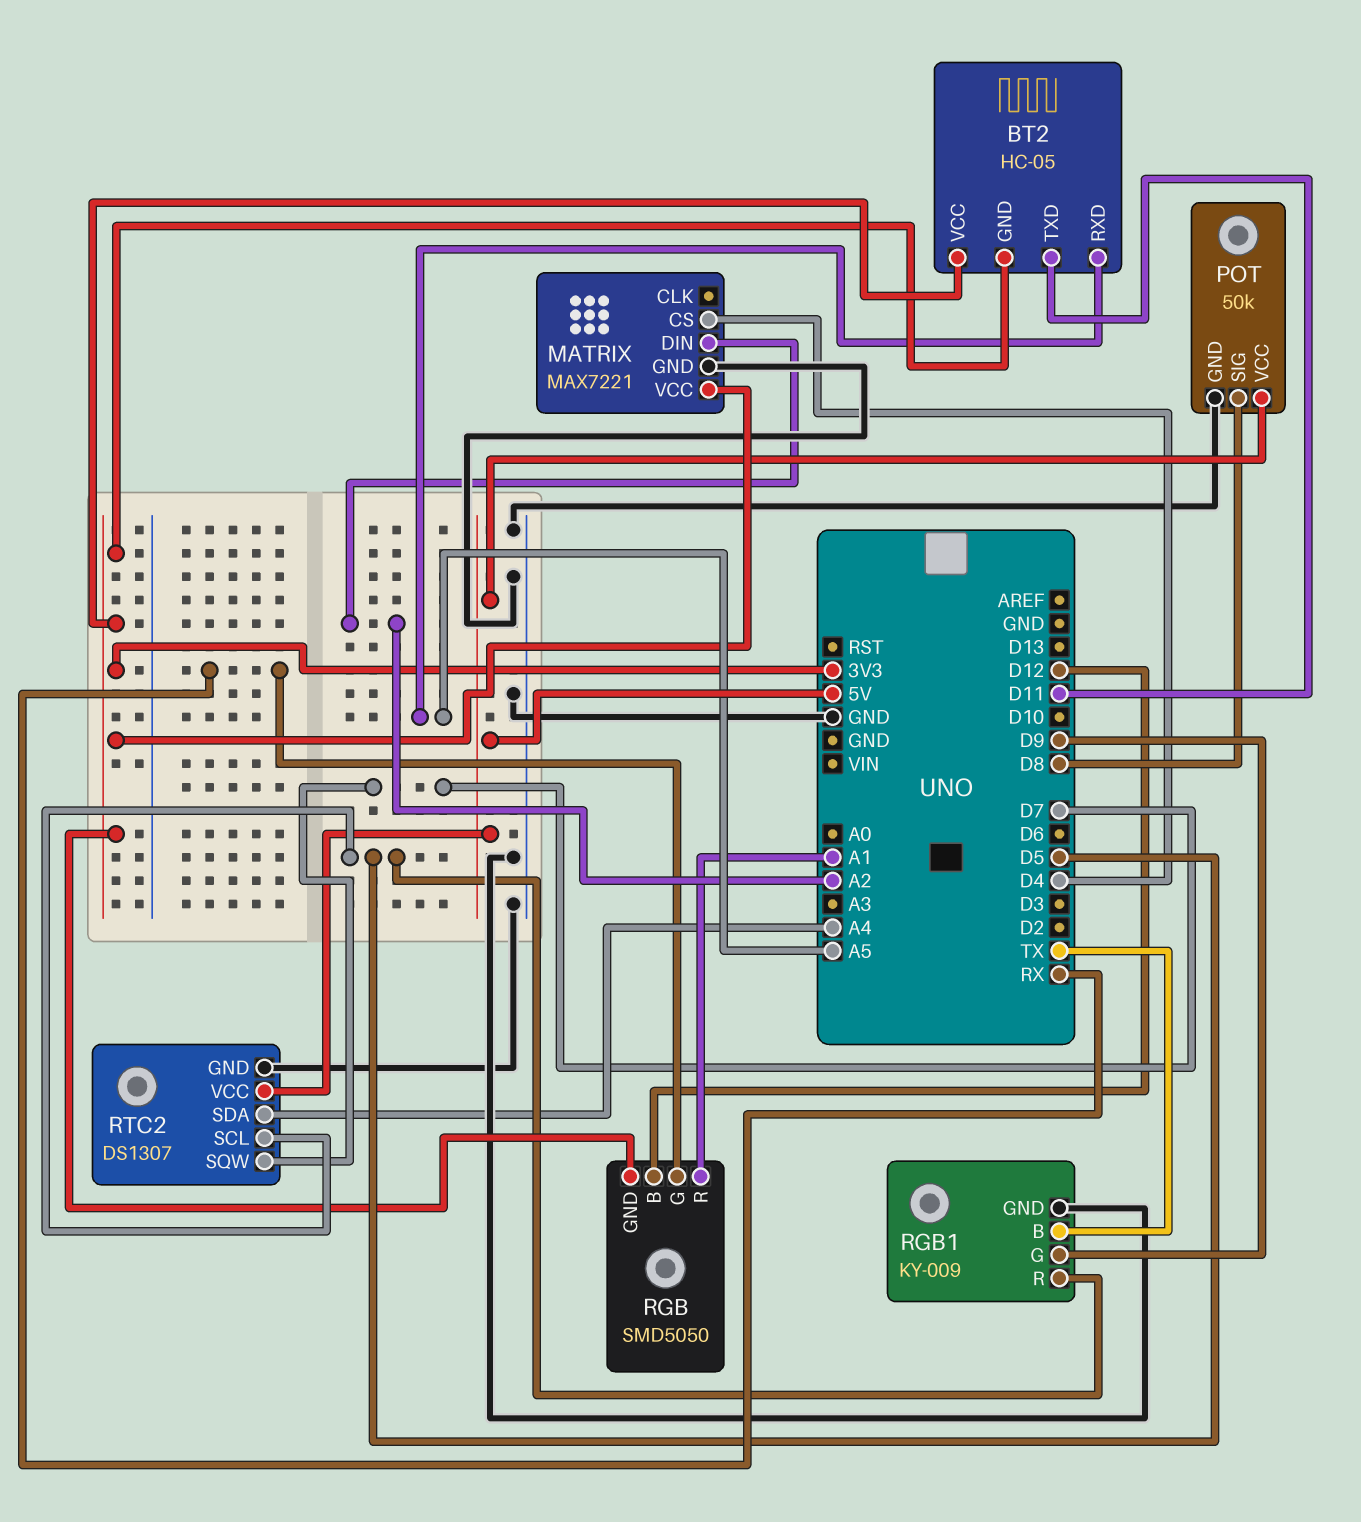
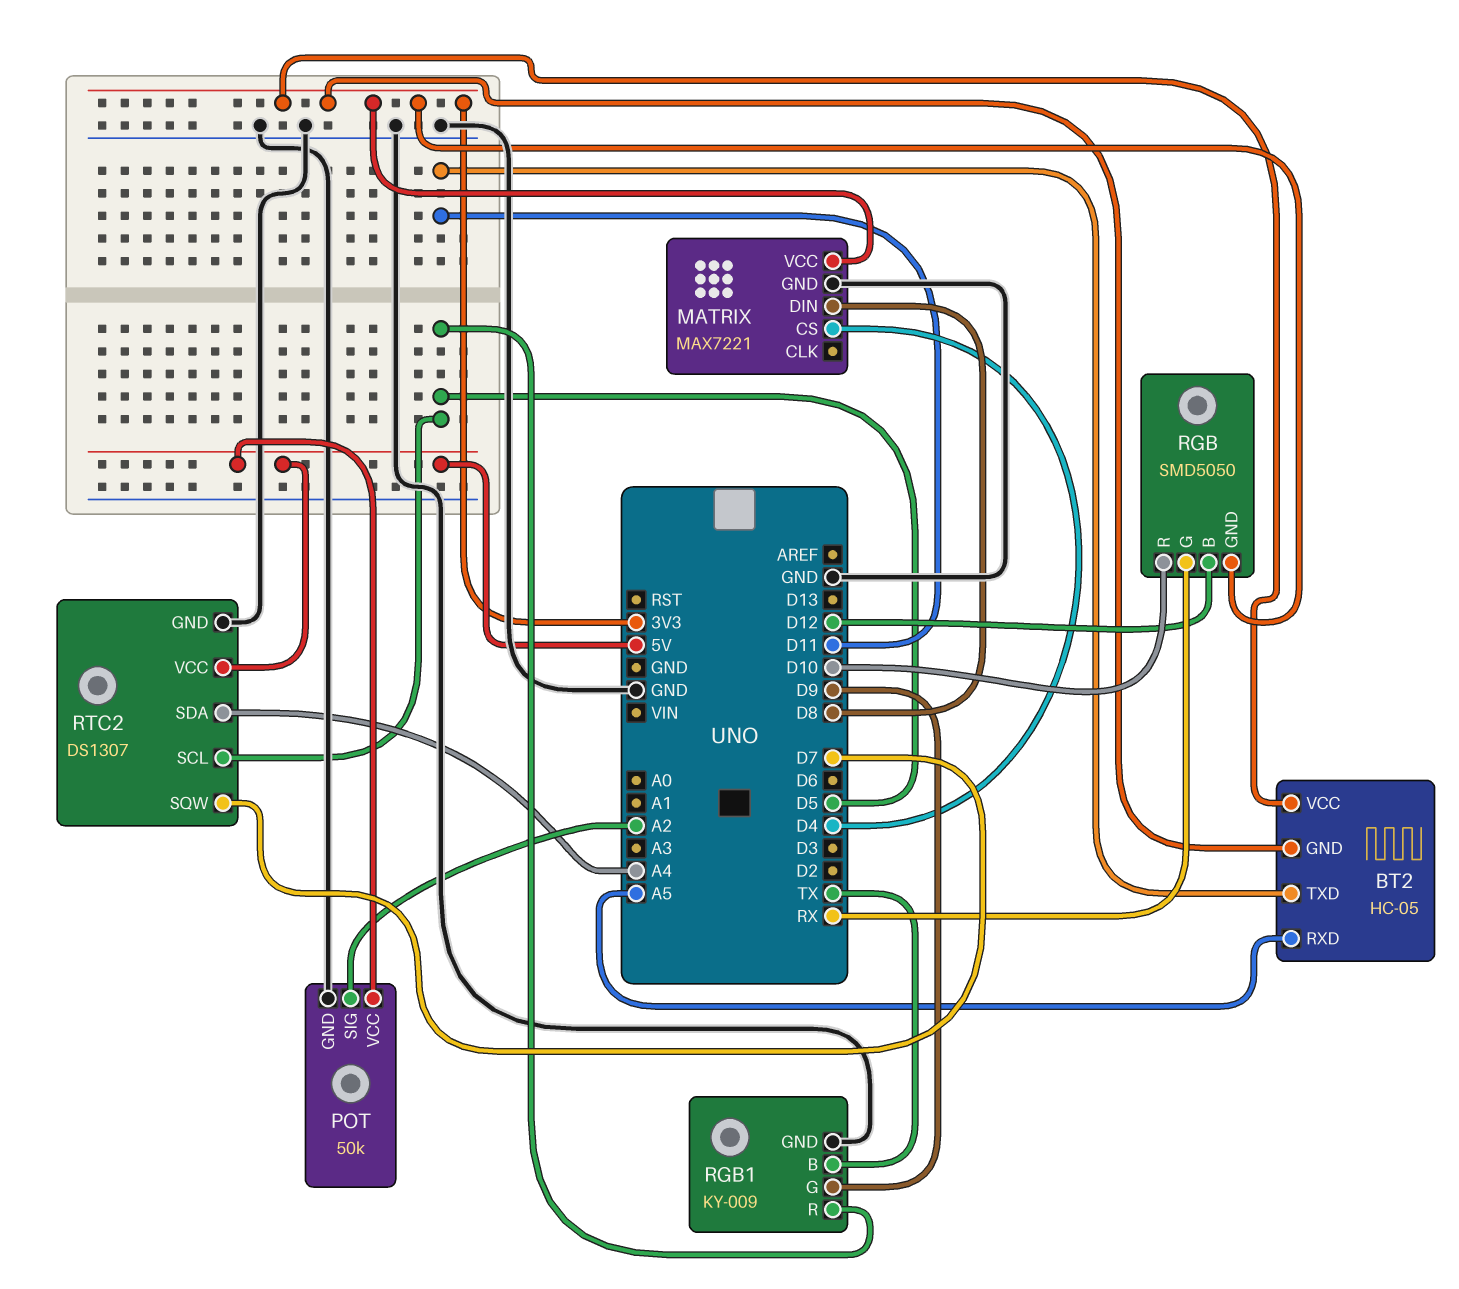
MATRIX pin DIN: A2 -> D8
POT pin SIG: D8 -> A2
RGB pin R: A1 -> D10

